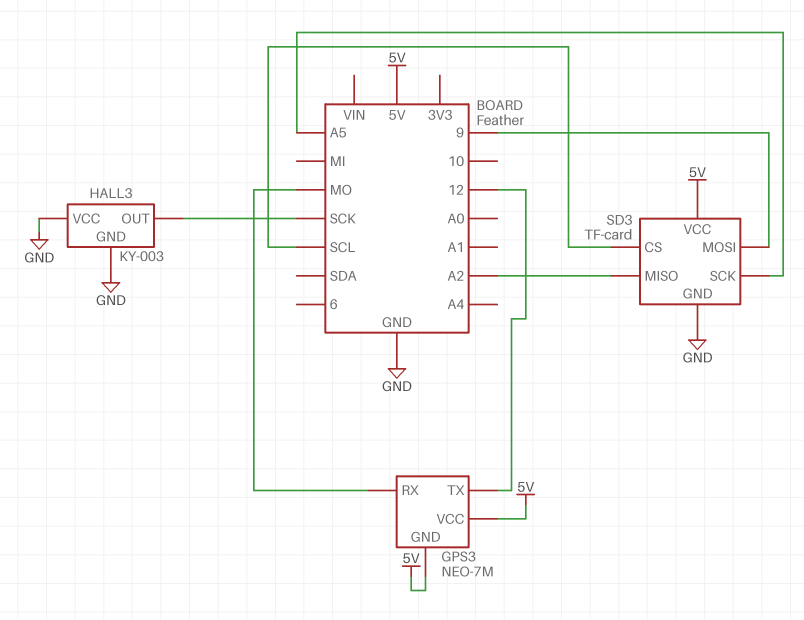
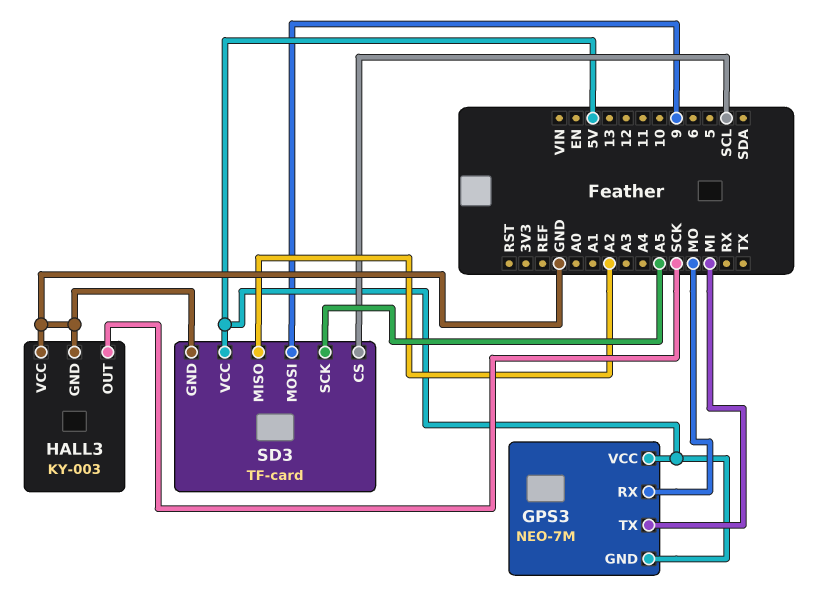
GPS3 pin TX: 12 -> MI

